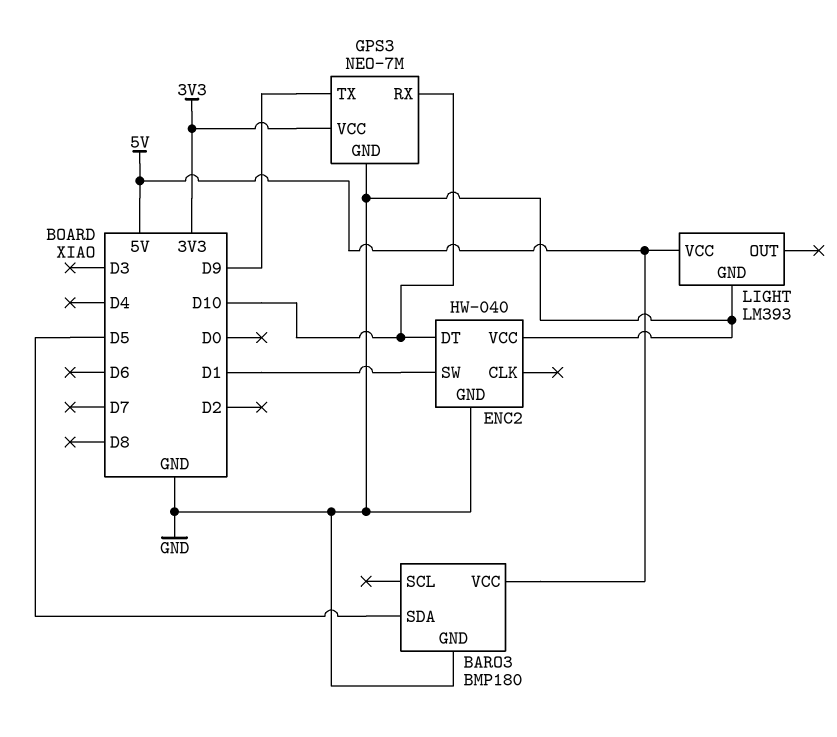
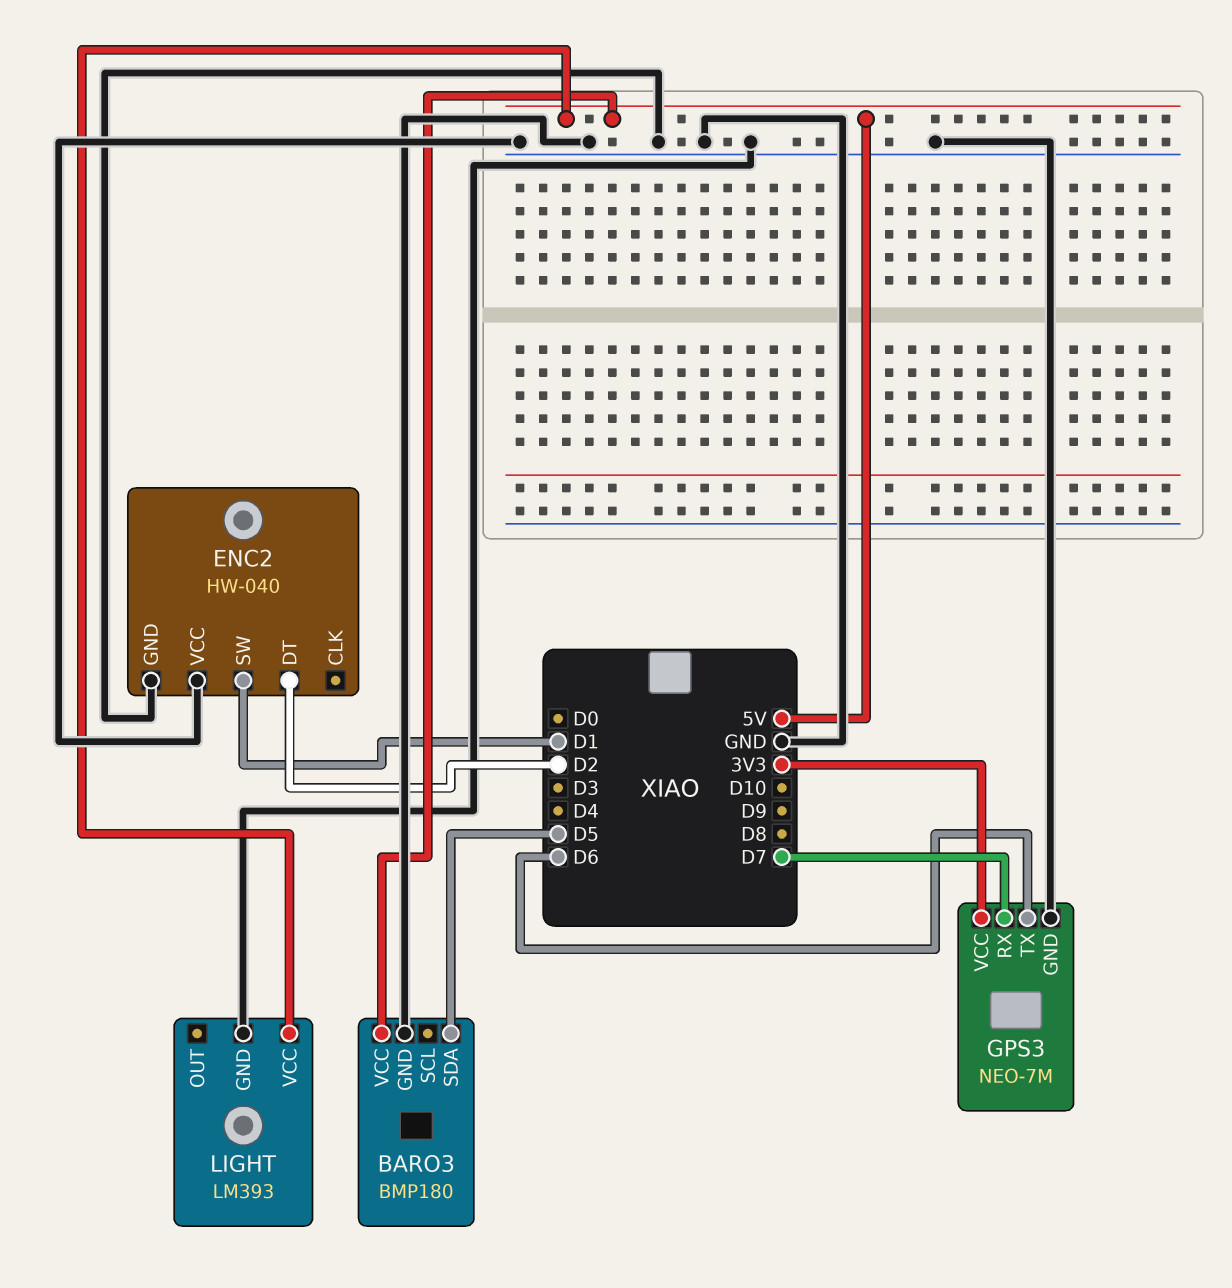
ENC2 pin DT: D10 -> D2
GPS3 pin RX: D10 -> D7
GPS3 pin TX: D9 -> D6

